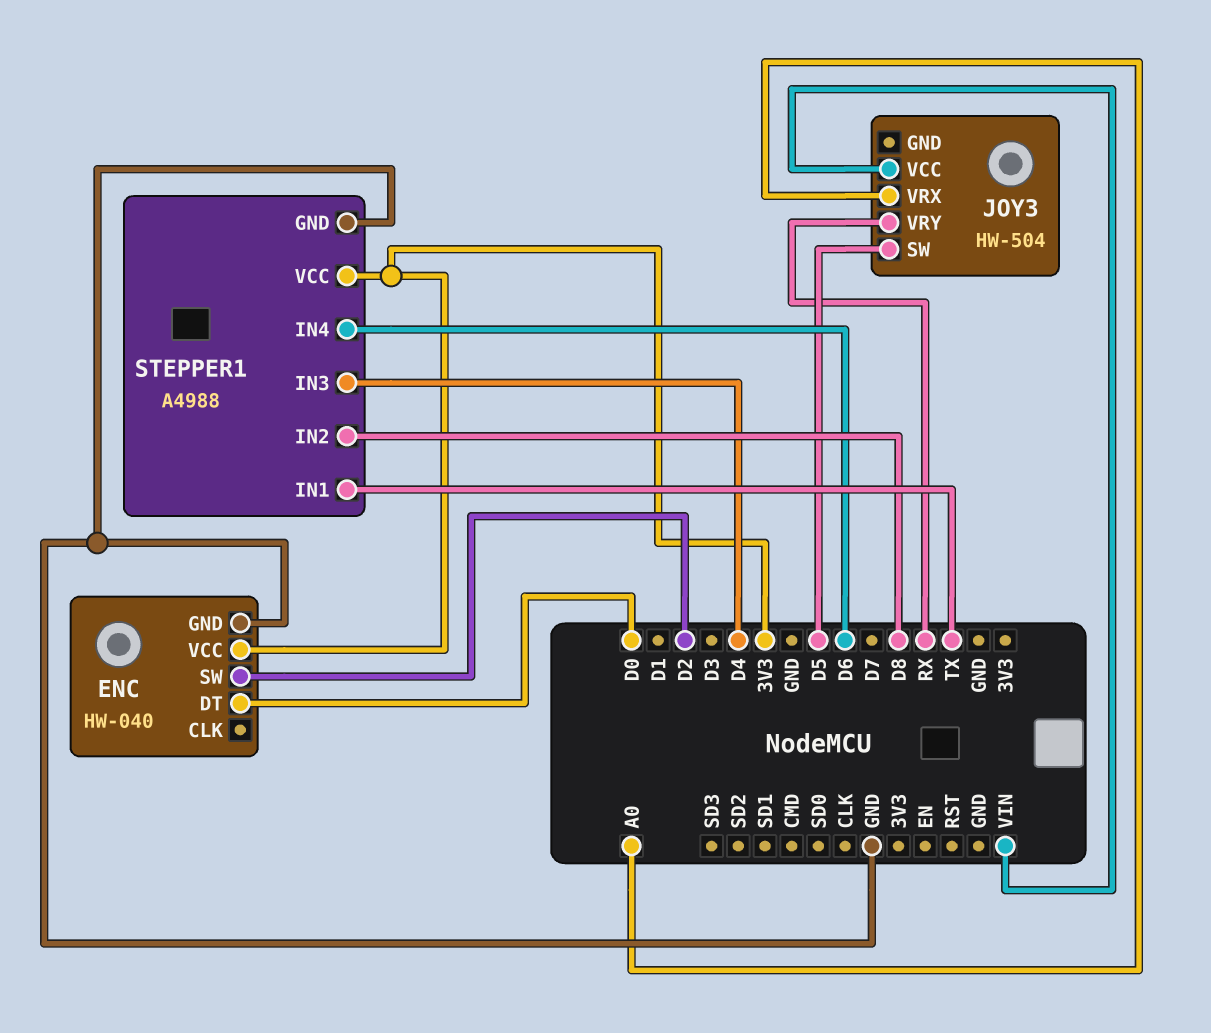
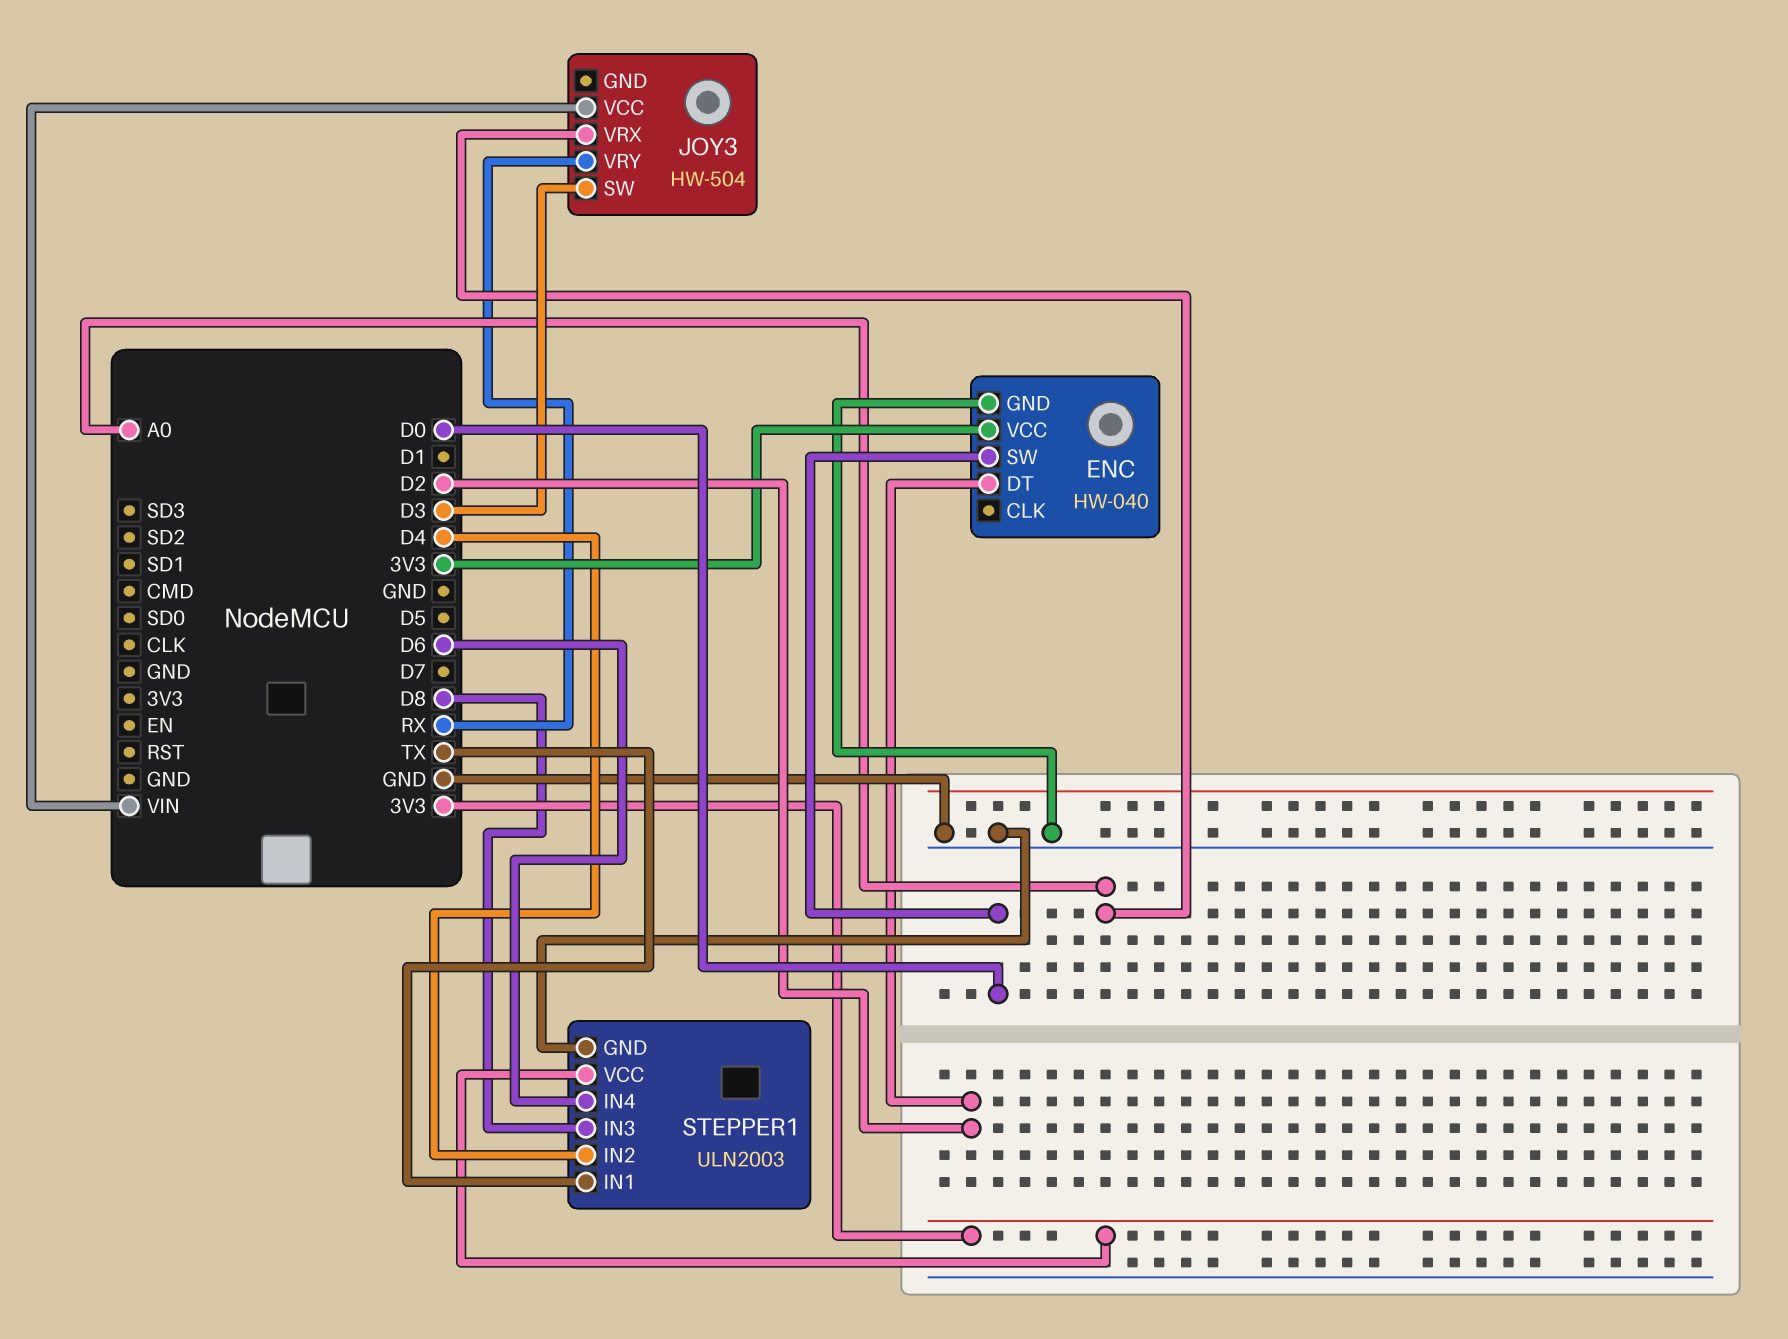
ENC pin DT: D0 -> D2
ENC pin SW: D2 -> D0
JOY3 pin SW: D5 -> D3
STEPPER1: A4988 -> ULN2003
STEPPER1 pin IN2: D8 -> D4
STEPPER1 pin IN3: D4 -> D8

